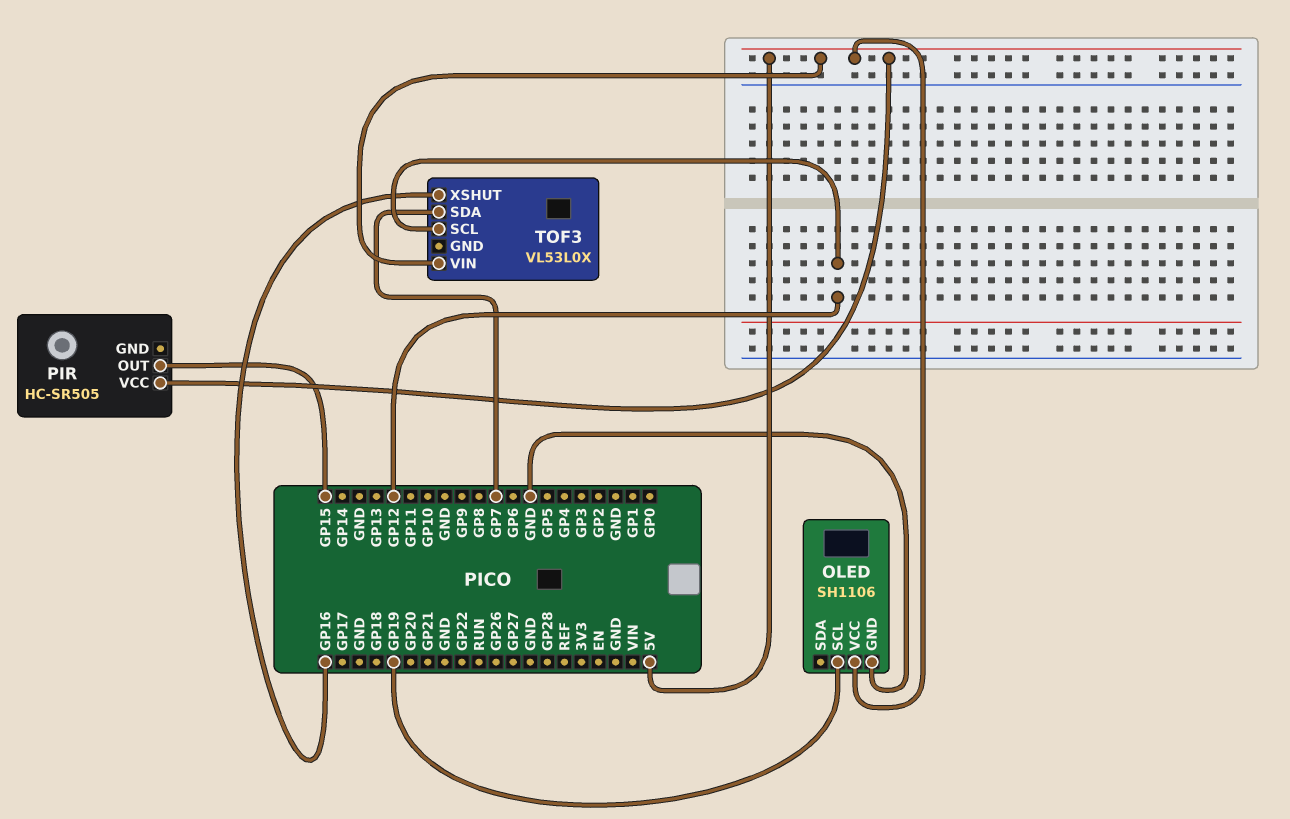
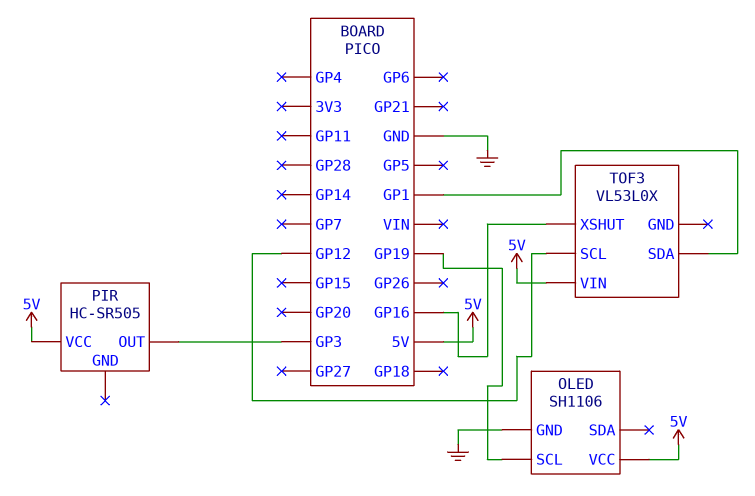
PIR pin OUT: GP15 -> GP3
TOF3 pin SDA: GP7 -> GP1

